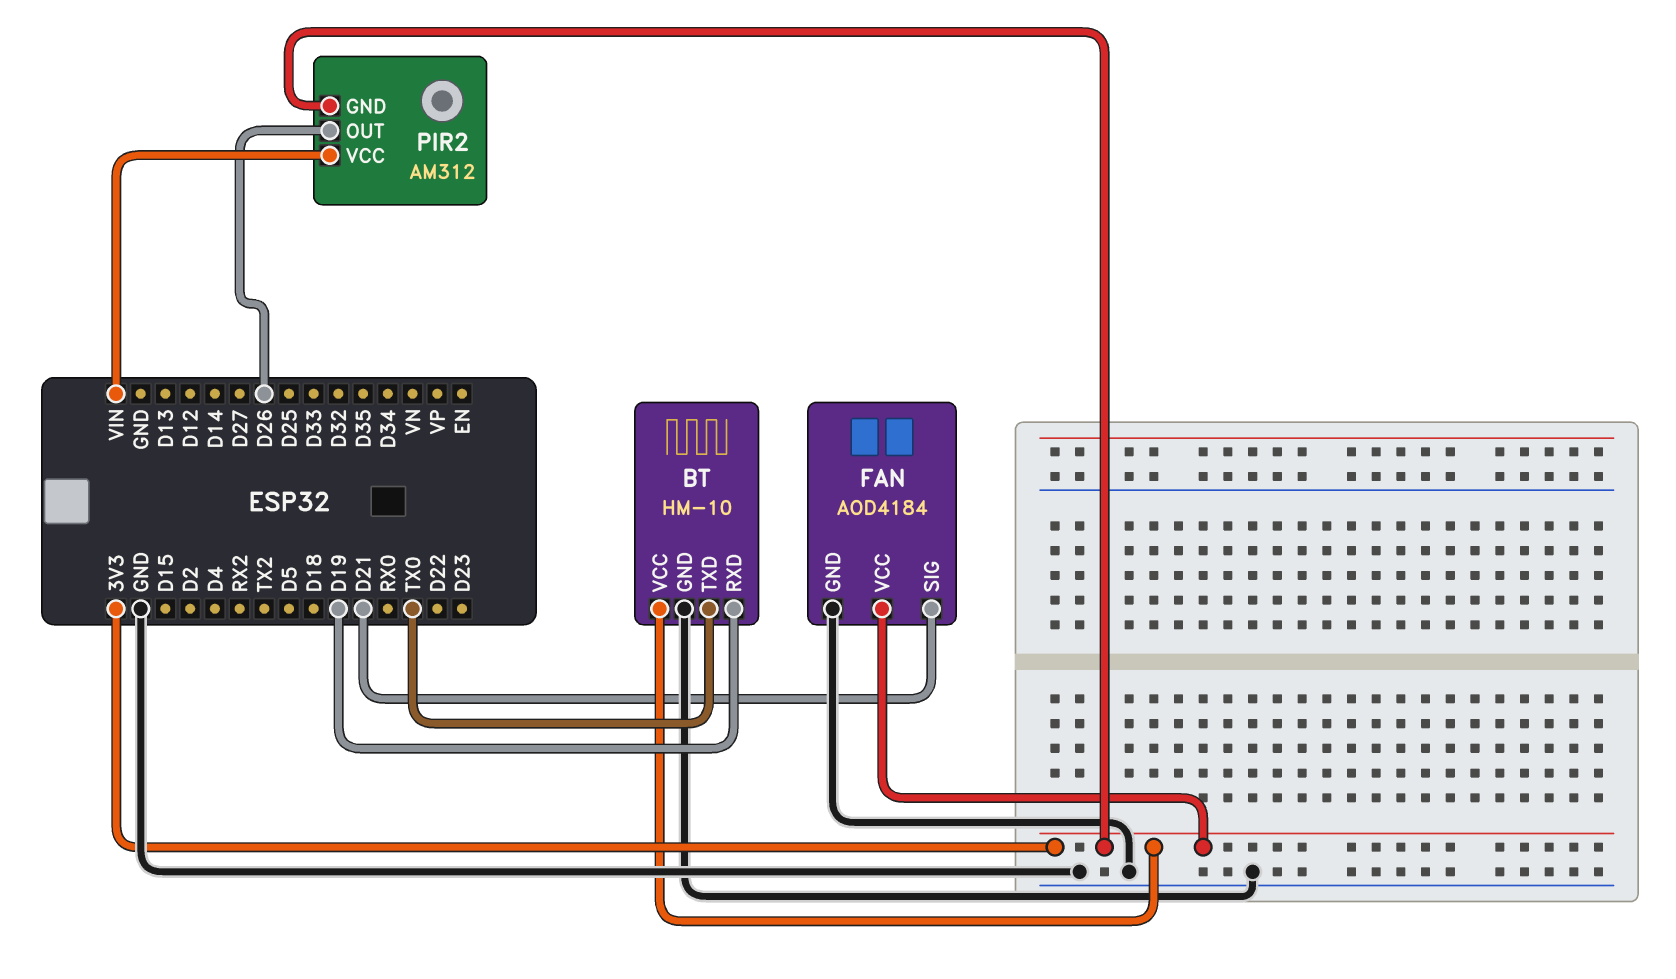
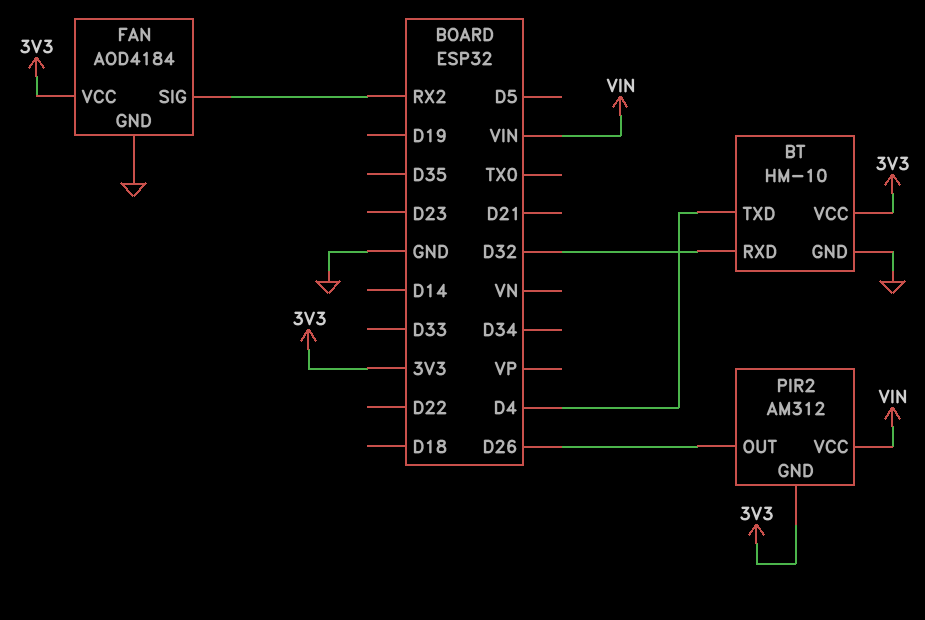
BT pin RXD: D19 -> D32
BT pin TXD: TX0 -> D4
FAN pin SIG: D21 -> RX2

